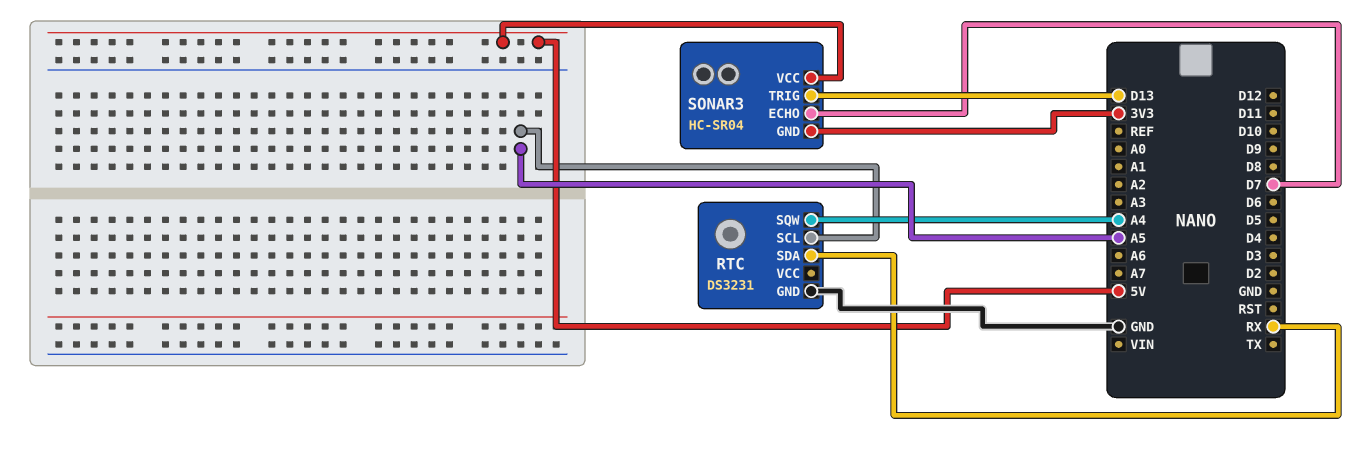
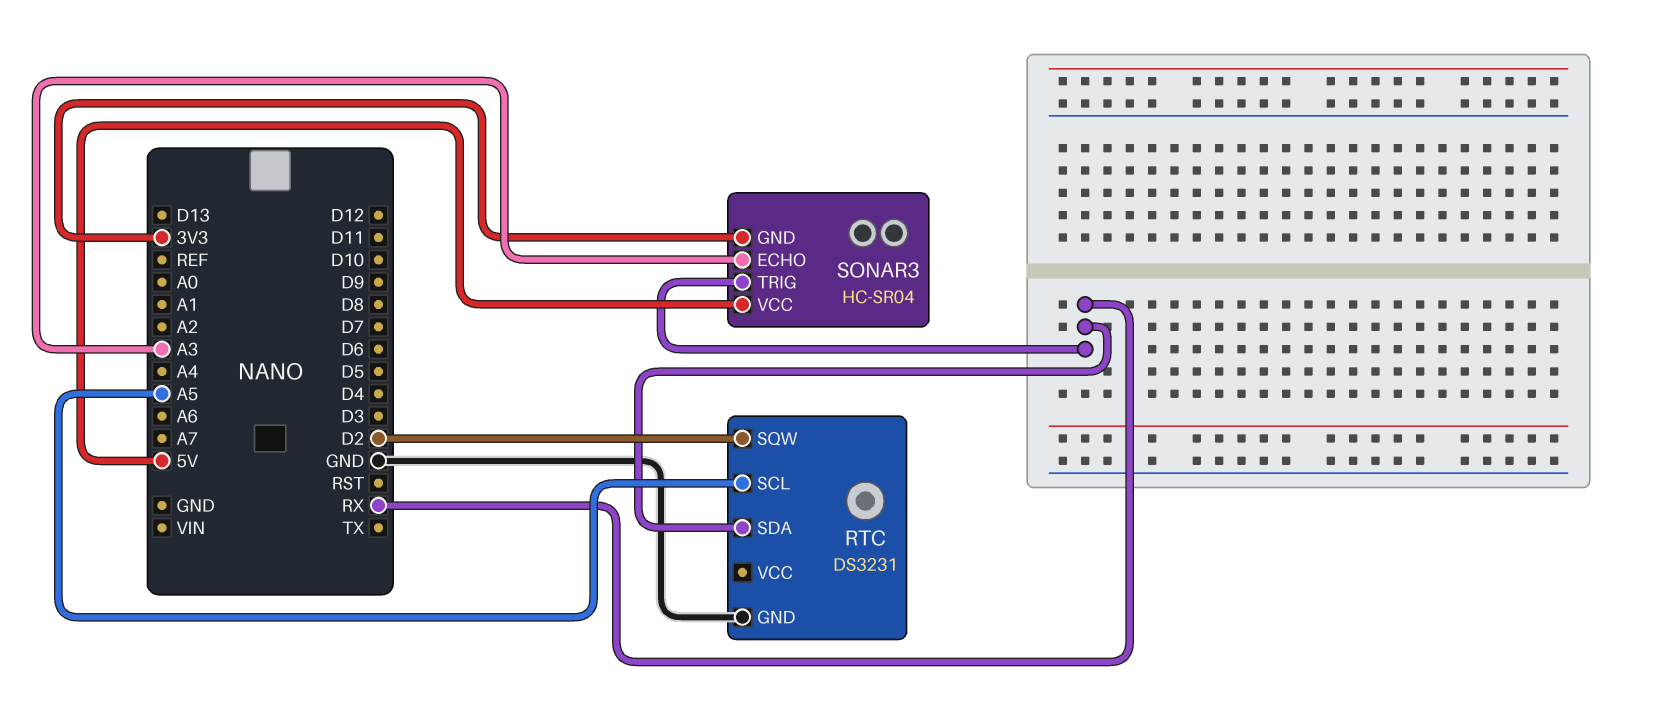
RTC pin SQW: A4 -> D2
SONAR3 pin ECHO: D7 -> A3
SONAR3 pin TRIG: D13 -> RX

